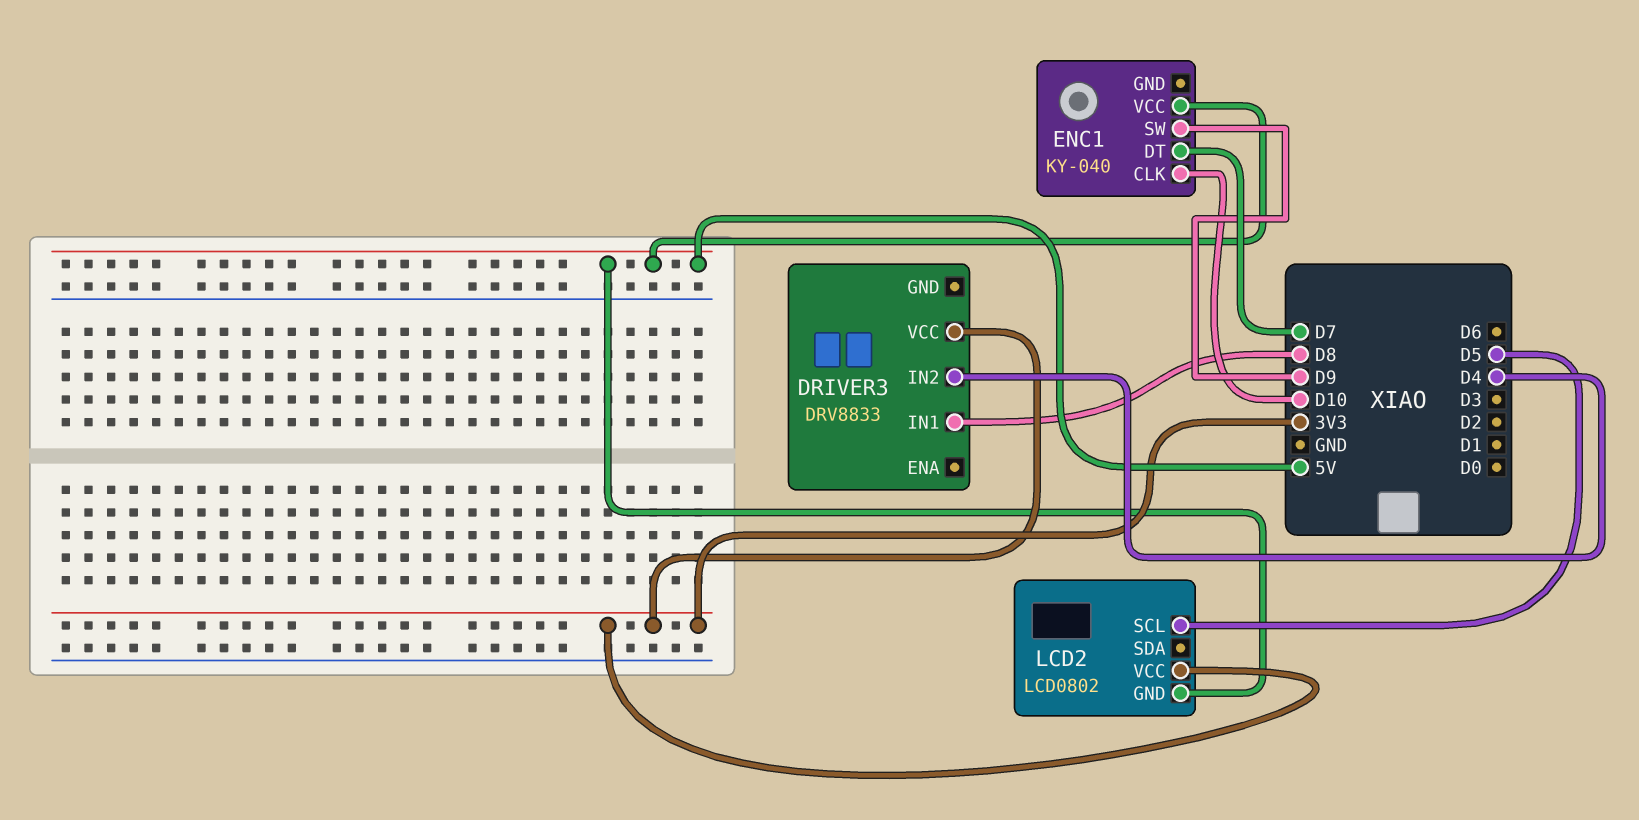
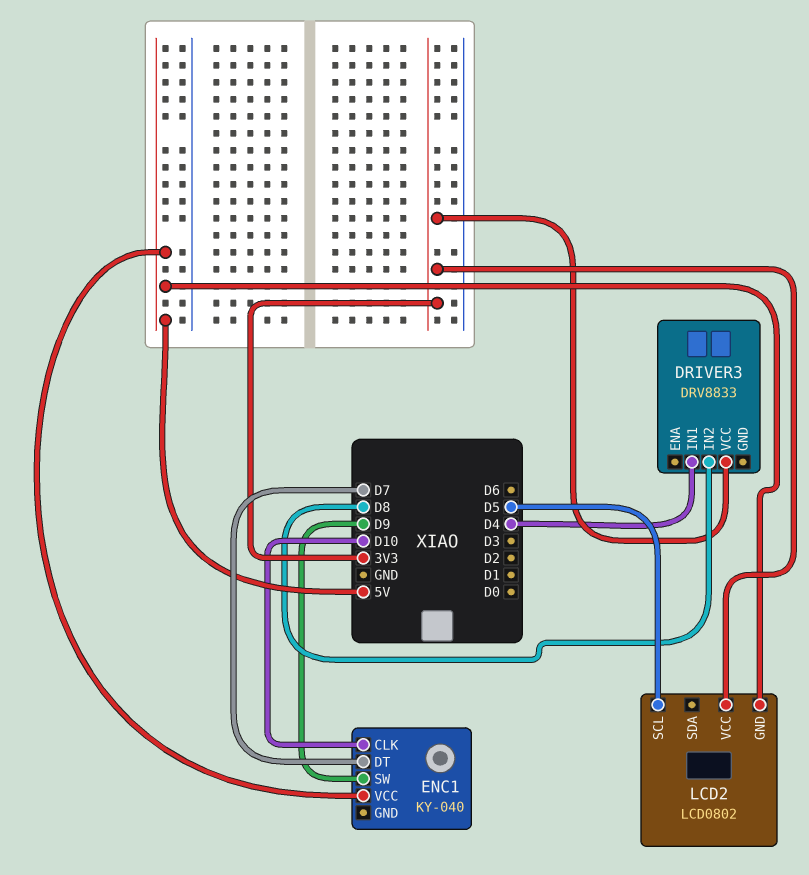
DRIVER3 pin IN1: D8 -> D4
DRIVER3 pin IN2: D4 -> D8

